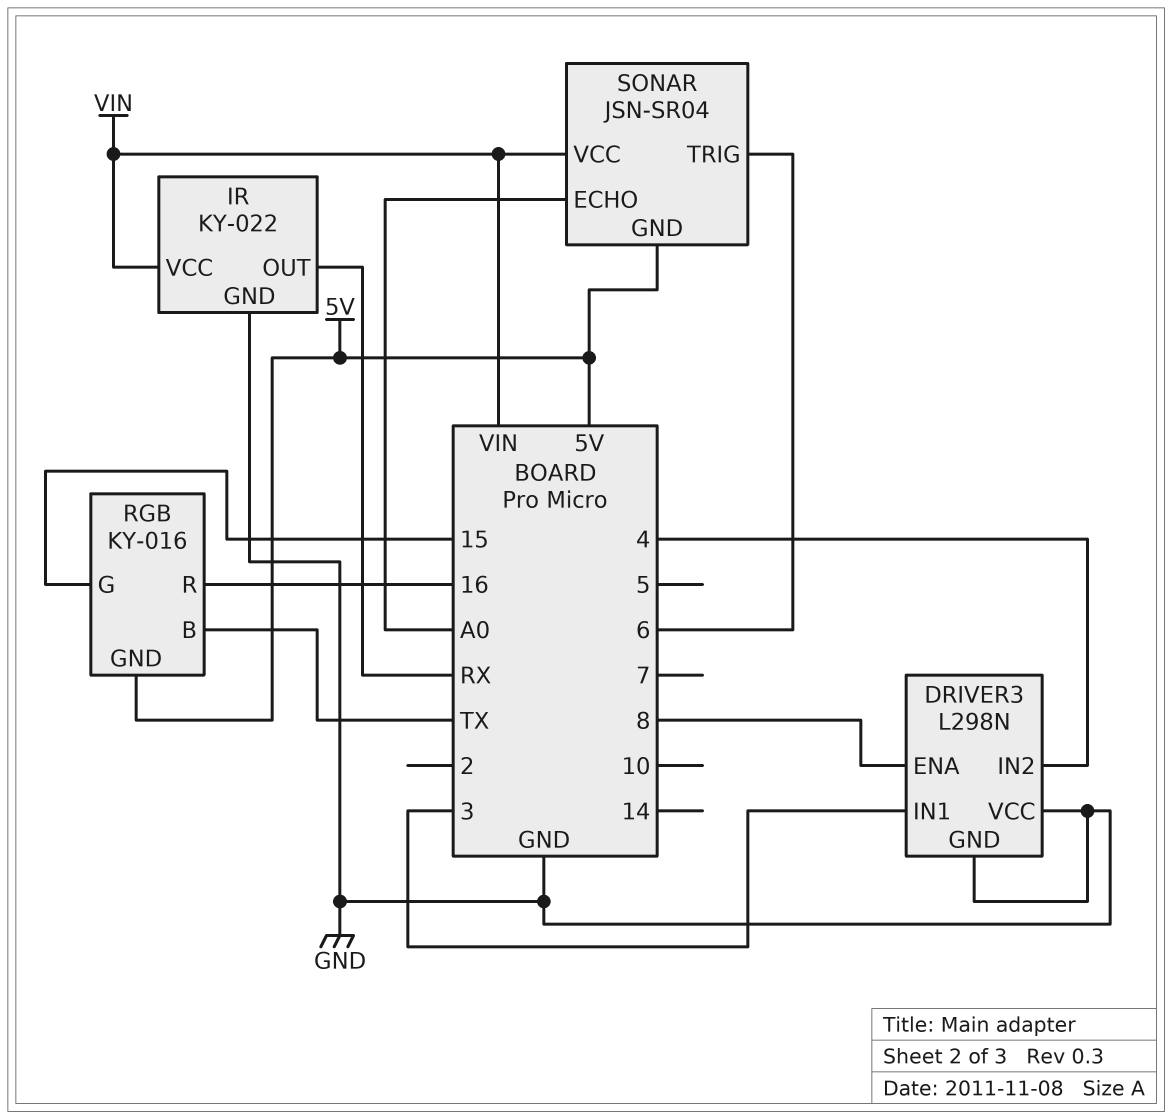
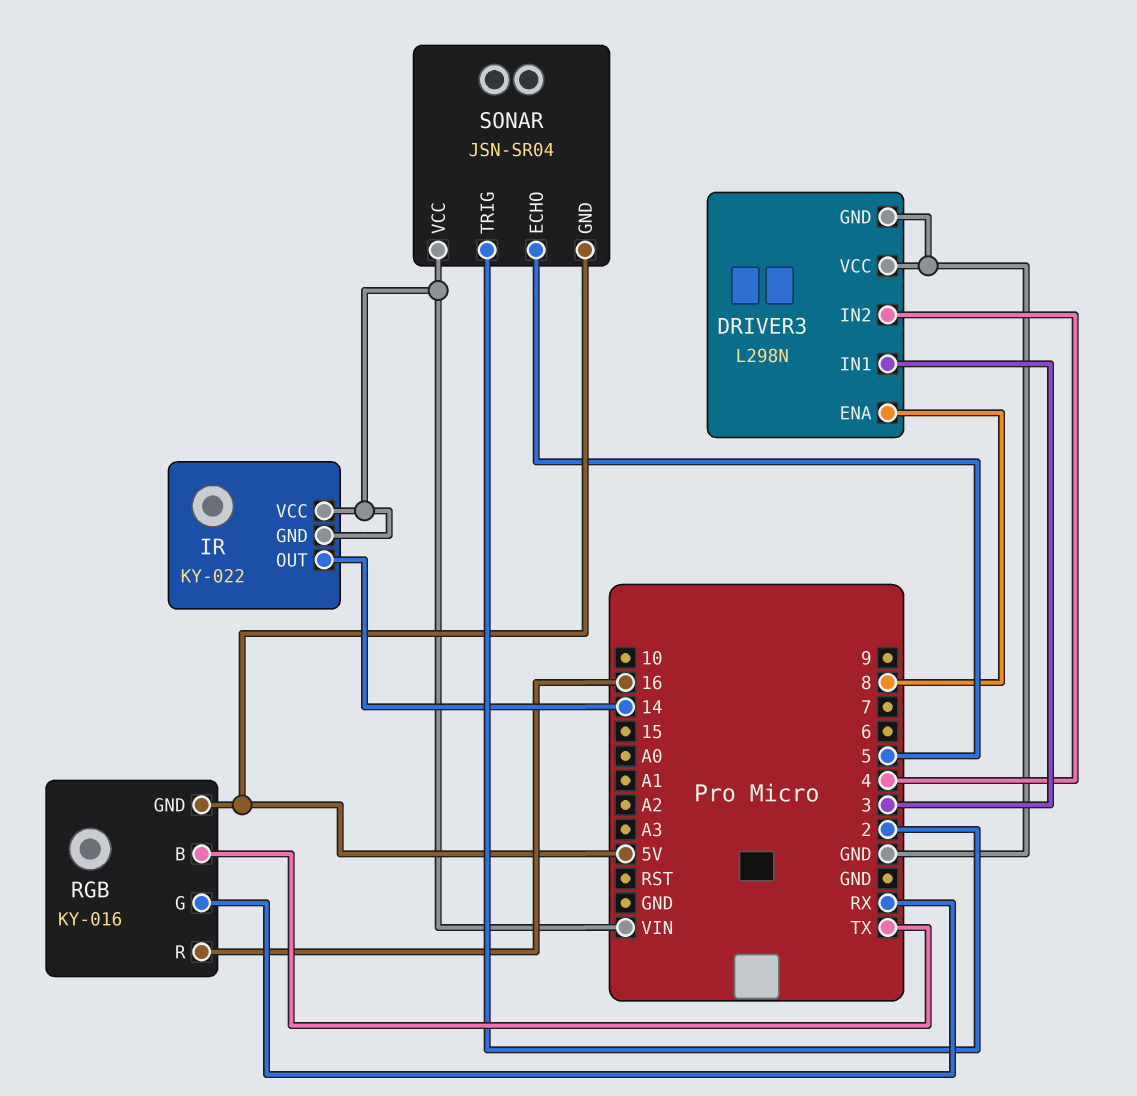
IR pin GND: GND -> VIN
IR pin OUT: RX -> 14
RGB pin G: 15 -> RX
SONAR pin ECHO: A0 -> 5
SONAR pin TRIG: 6 -> 2

